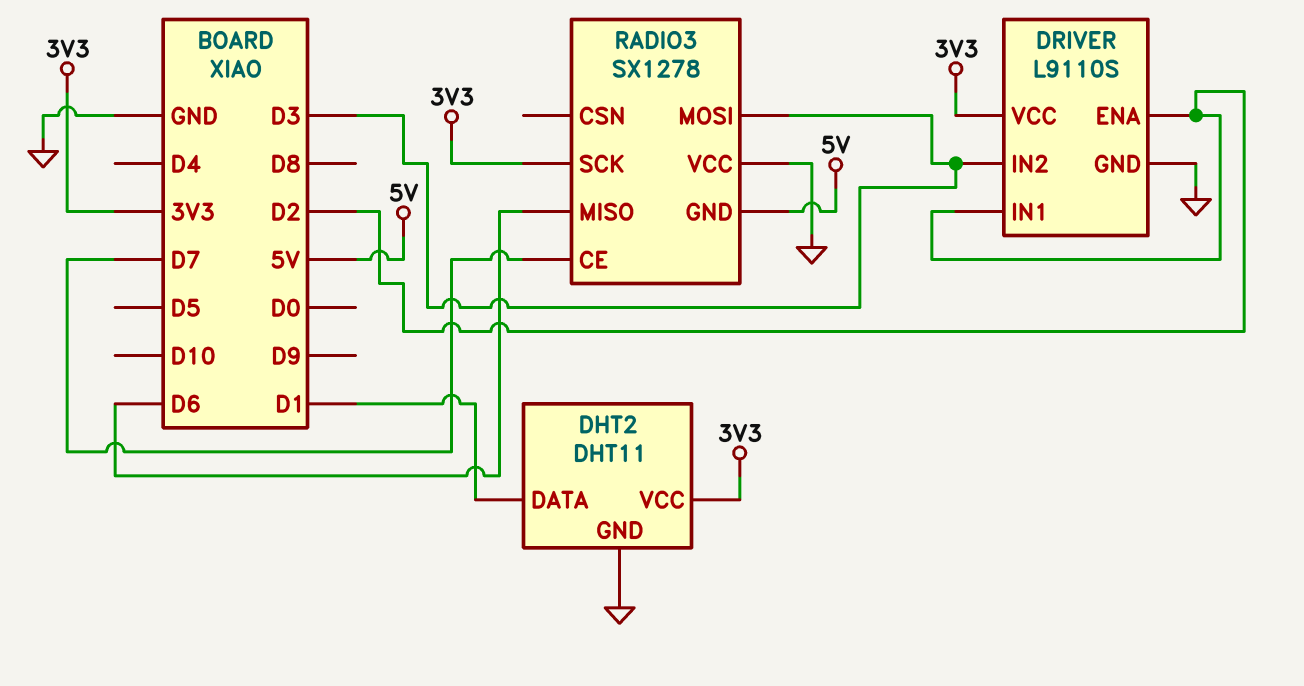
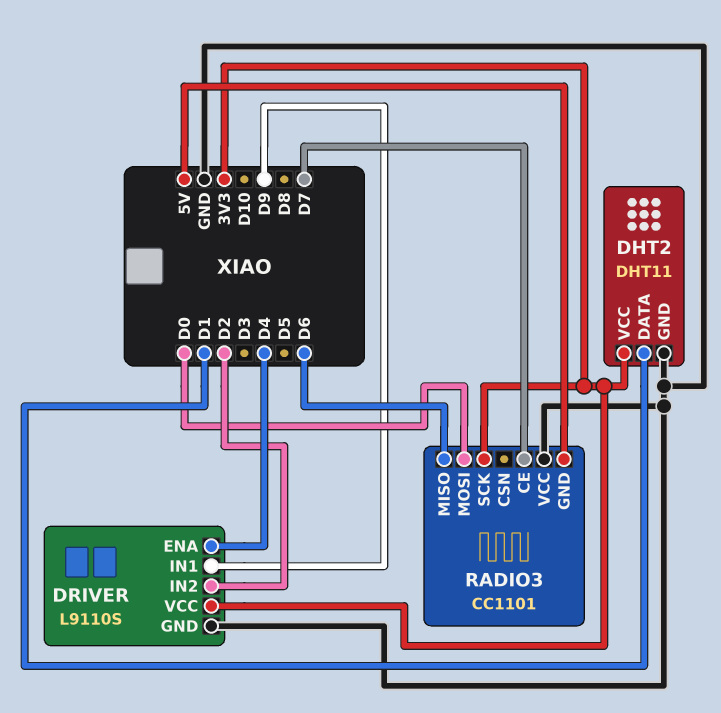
DRIVER pin ENA: D2 -> D4
DRIVER pin IN1: D2 -> D9
DRIVER pin IN2: D3 -> D2
RADIO3: SX1278 -> CC1101
RADIO3 pin MOSI: D3 -> D0

